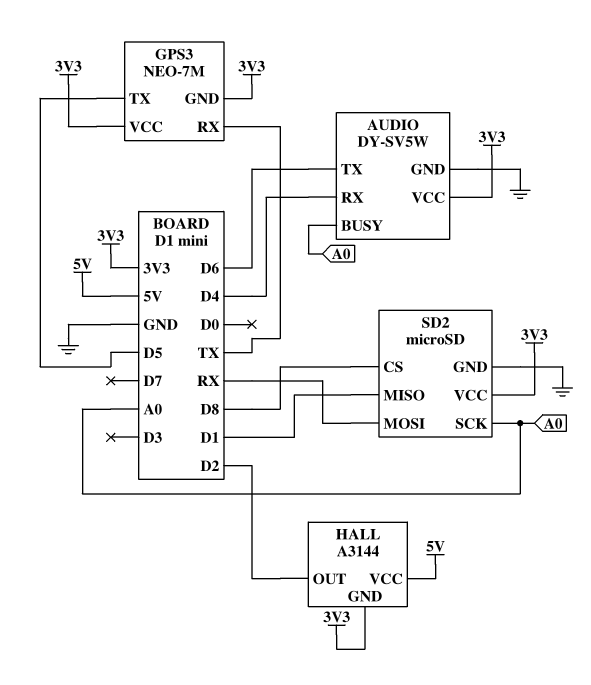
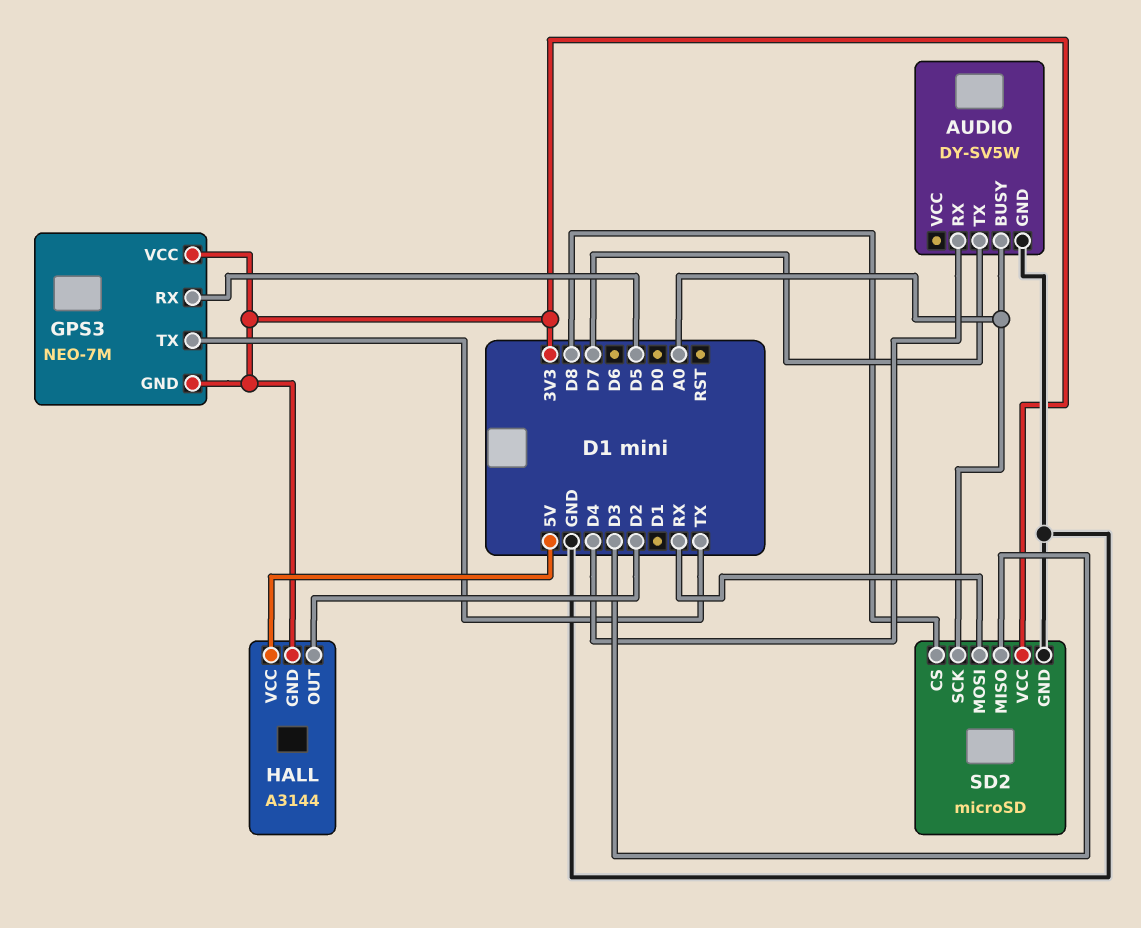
AUDIO pin TX: D6 -> D7
AUDIO pin VCC: 3V3 -> none
GPS3 pin RX: TX -> D5
GPS3 pin TX: D5 -> TX
SD2 pin MISO: D1 -> D3

